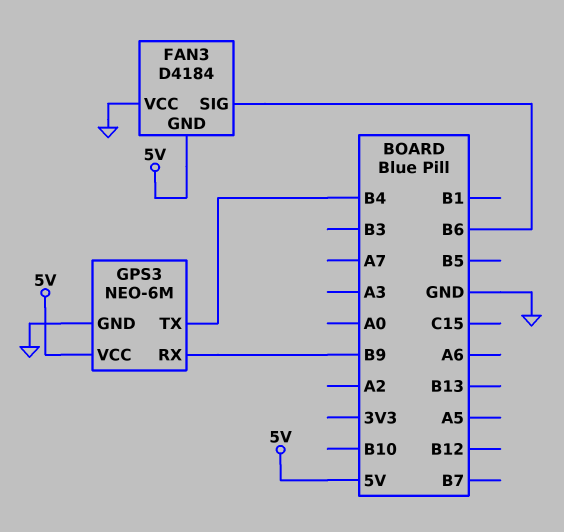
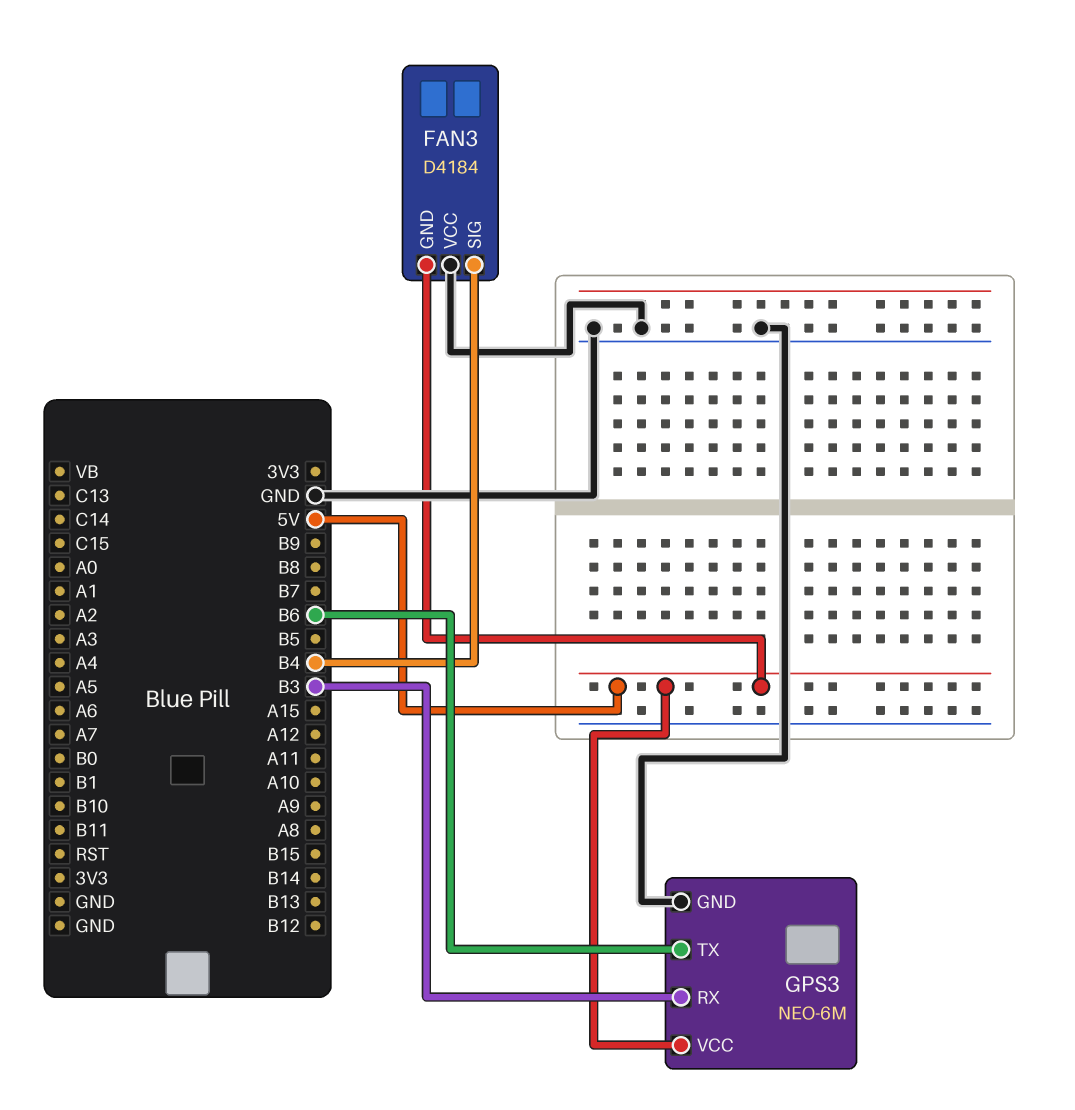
FAN3 pin SIG: B6 -> B4
GPS3 pin RX: B9 -> B3
GPS3 pin TX: B4 -> B6

